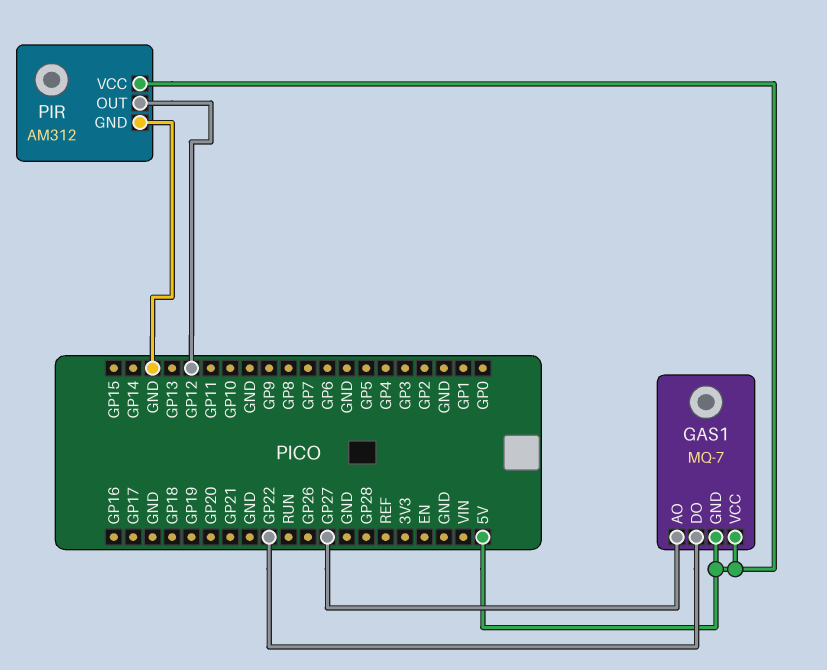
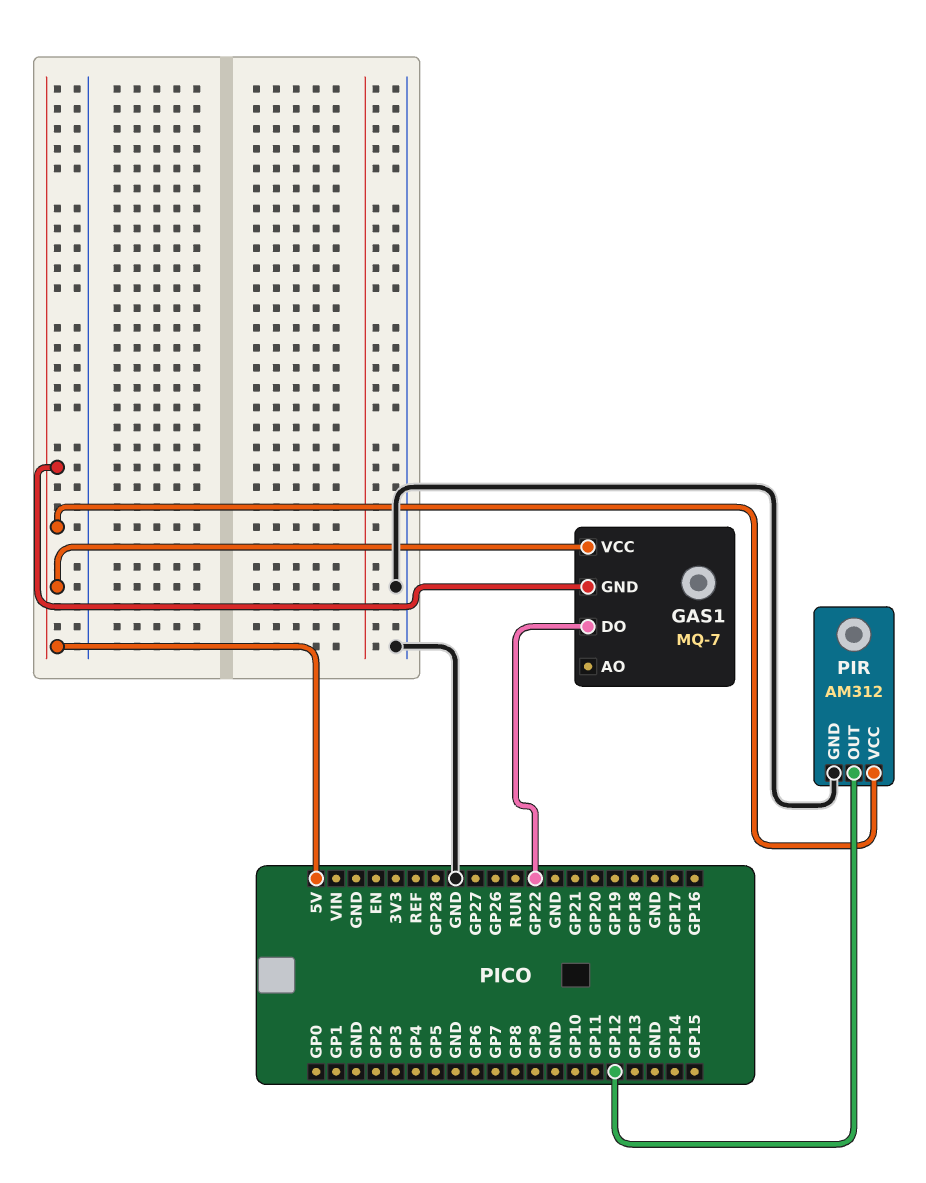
GAS1 pin AO: GP27 -> none

